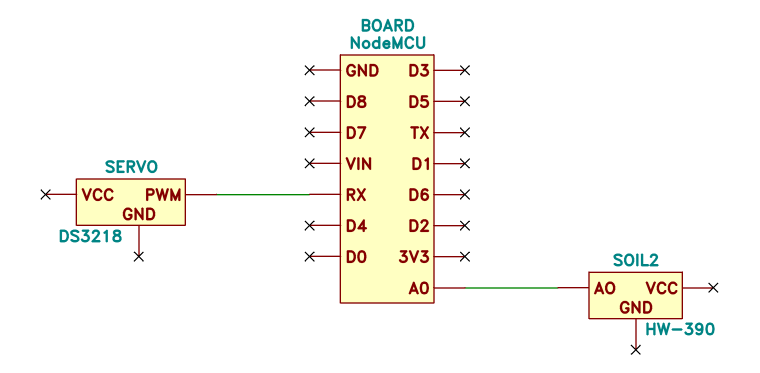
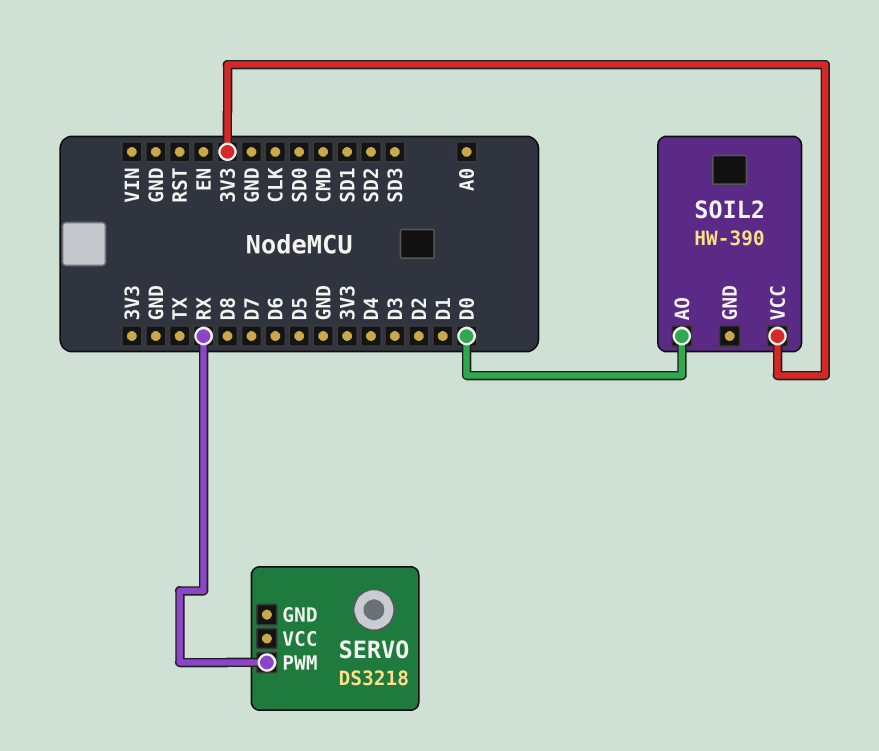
SOIL2 pin AO: A0 -> D0
SOIL2 pin VCC: none -> 3V3

